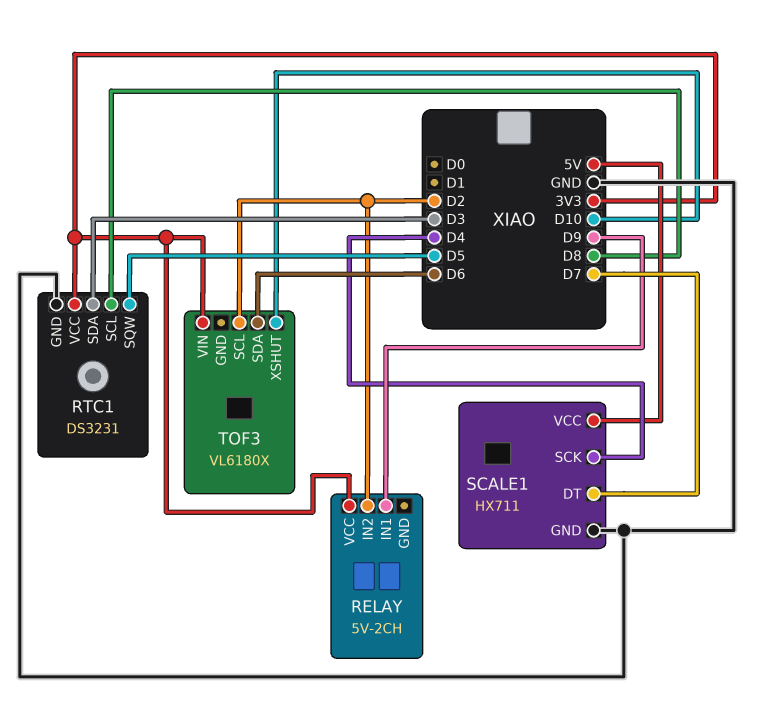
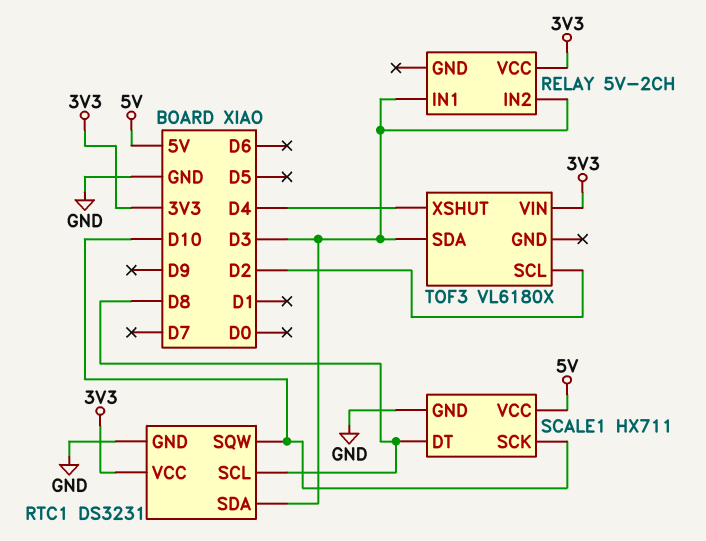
RELAY pin IN1: D9 -> D3
RELAY pin IN2: D2 -> D3
RTC1 pin SQW: D5 -> D10
SCALE1 pin DT: D7 -> D8
SCALE1 pin SCK: D4 -> D10
TOF3 pin SDA: D6 -> D3
TOF3 pin XSHUT: D10 -> D4

